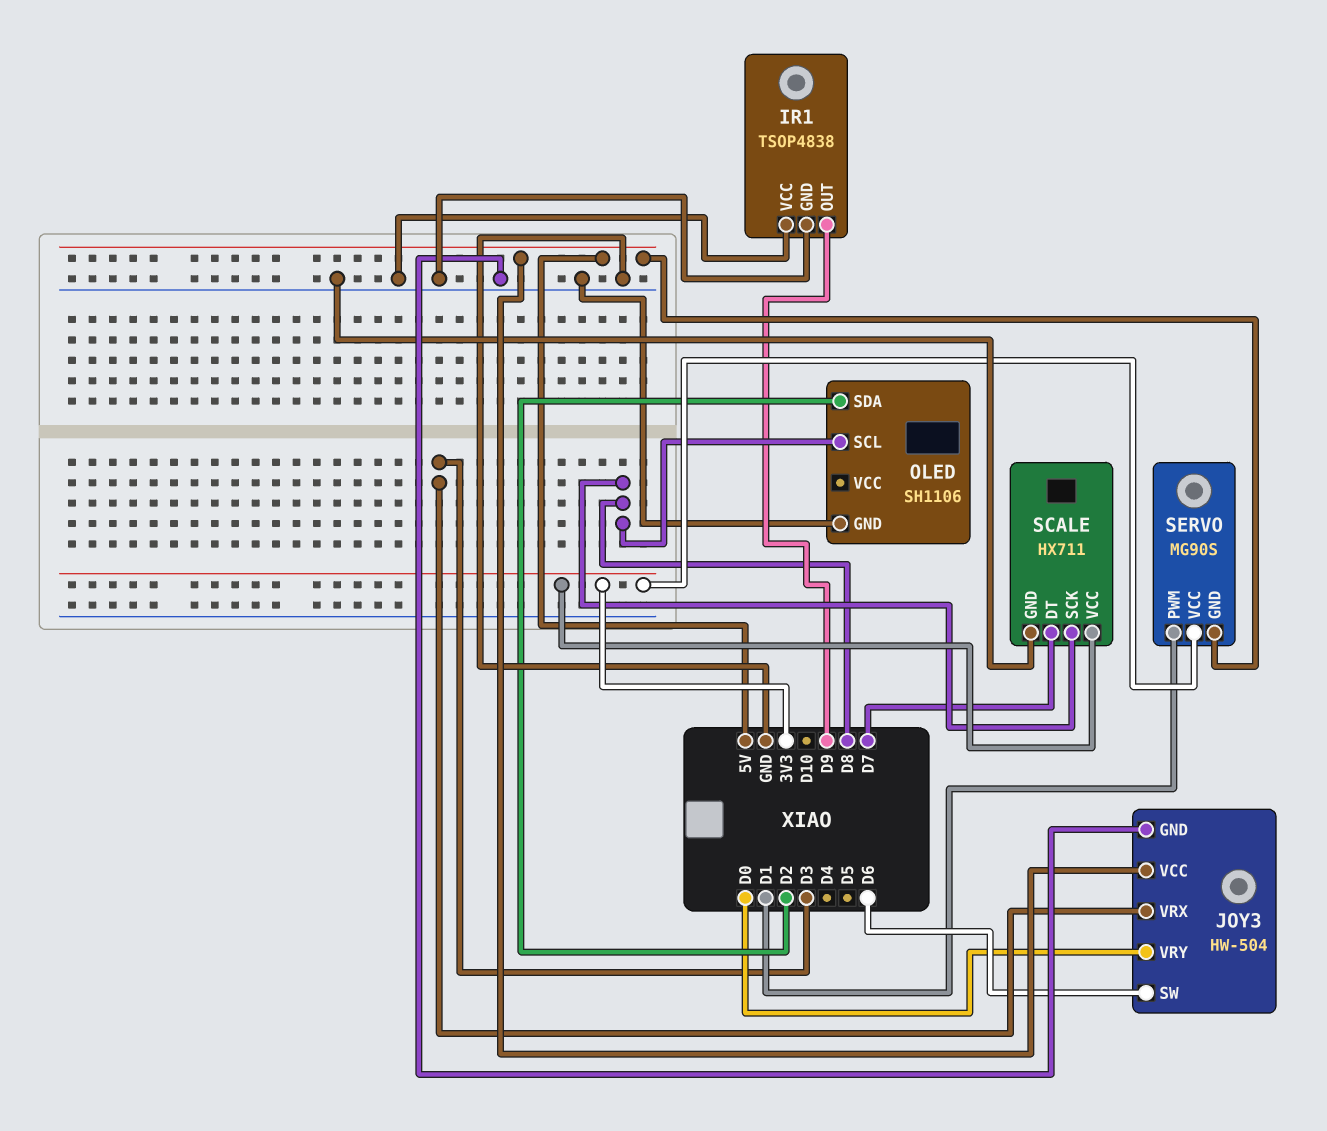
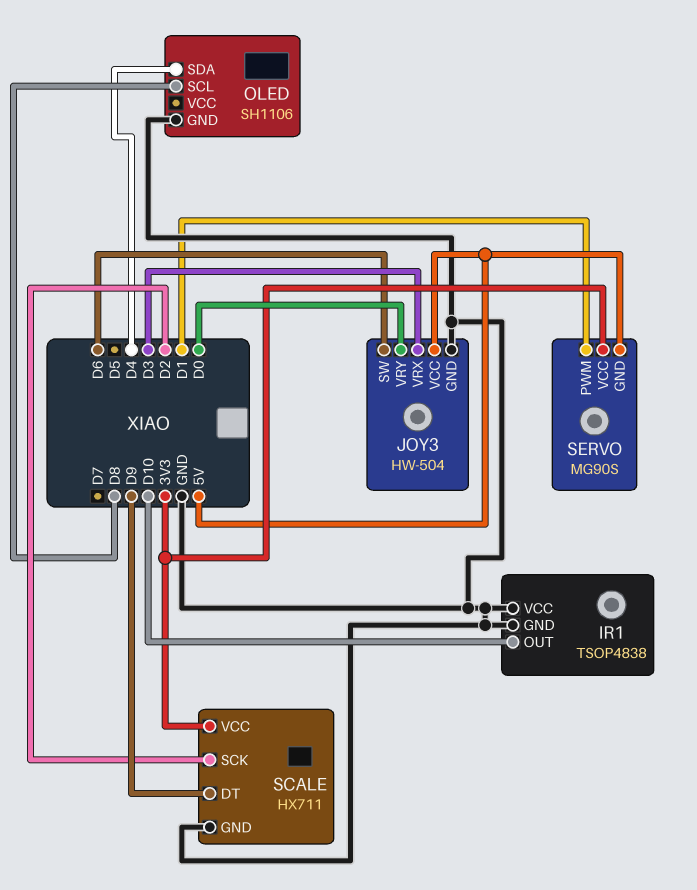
IR1 pin OUT: D9 -> D10
OLED pin SDA: D2 -> D4
SCALE pin DT: D7 -> D9
SCALE pin SCK: D8 -> D2

